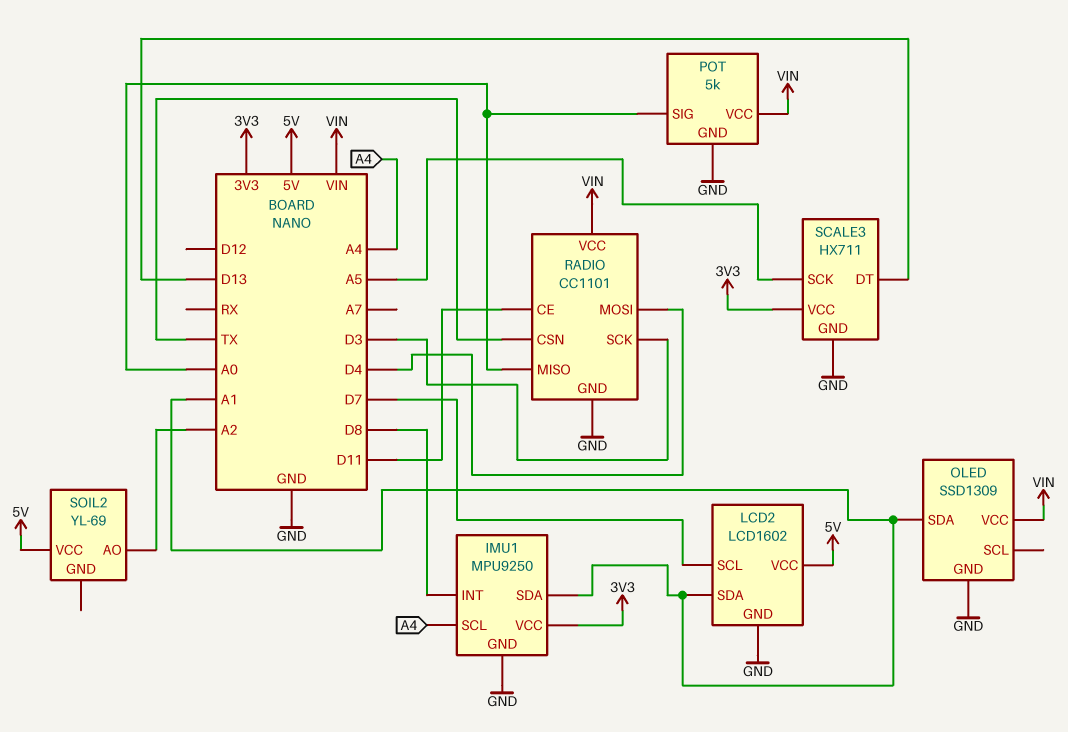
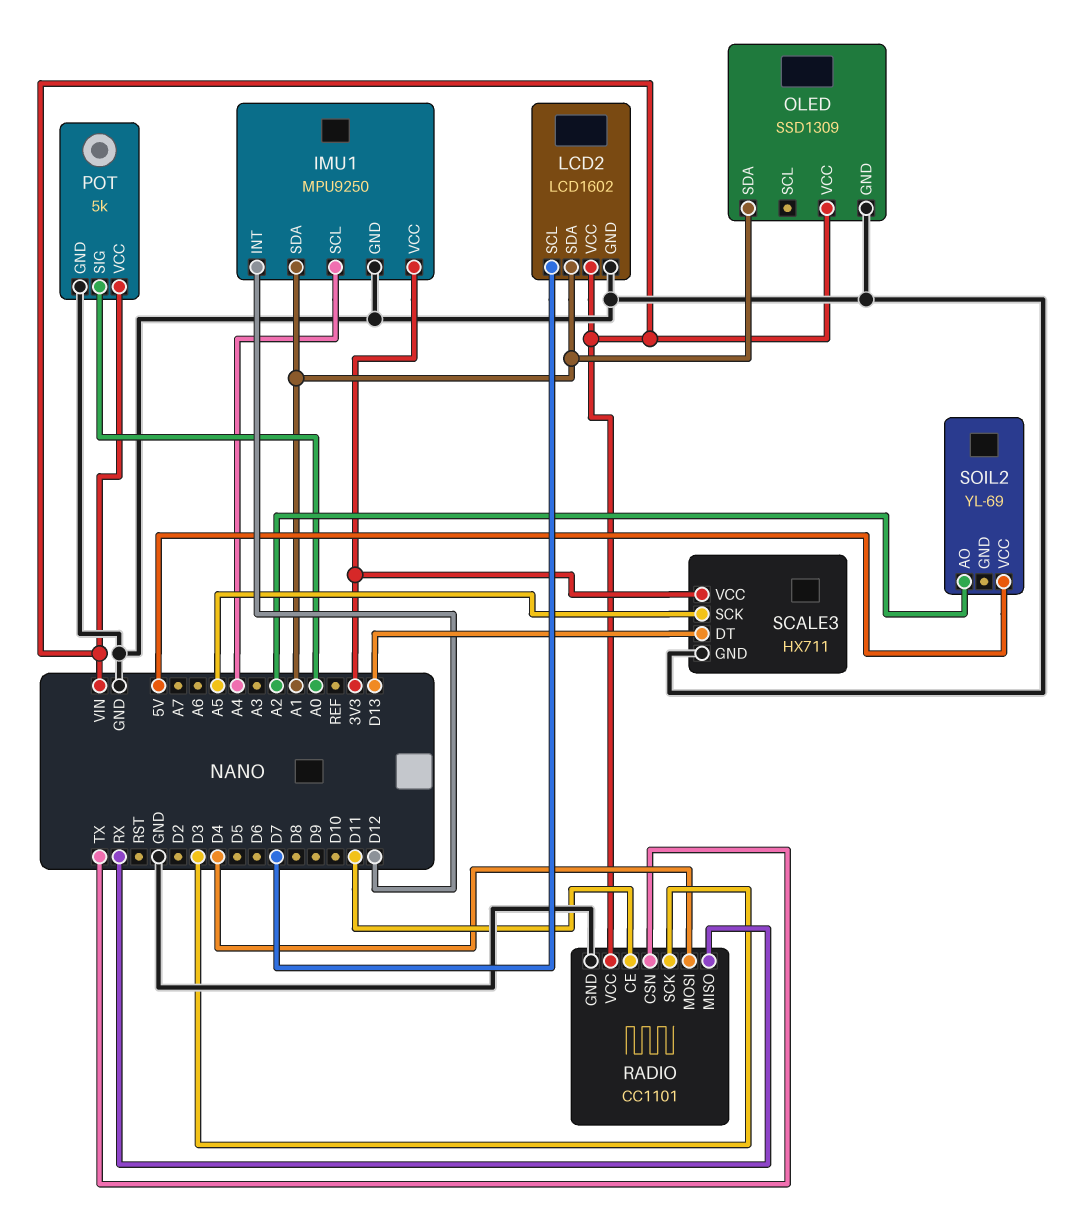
IMU1 pin INT: D8 -> D12
LCD2 pin VCC: 5V -> VIN
RADIO pin MISO: A0 -> RX

